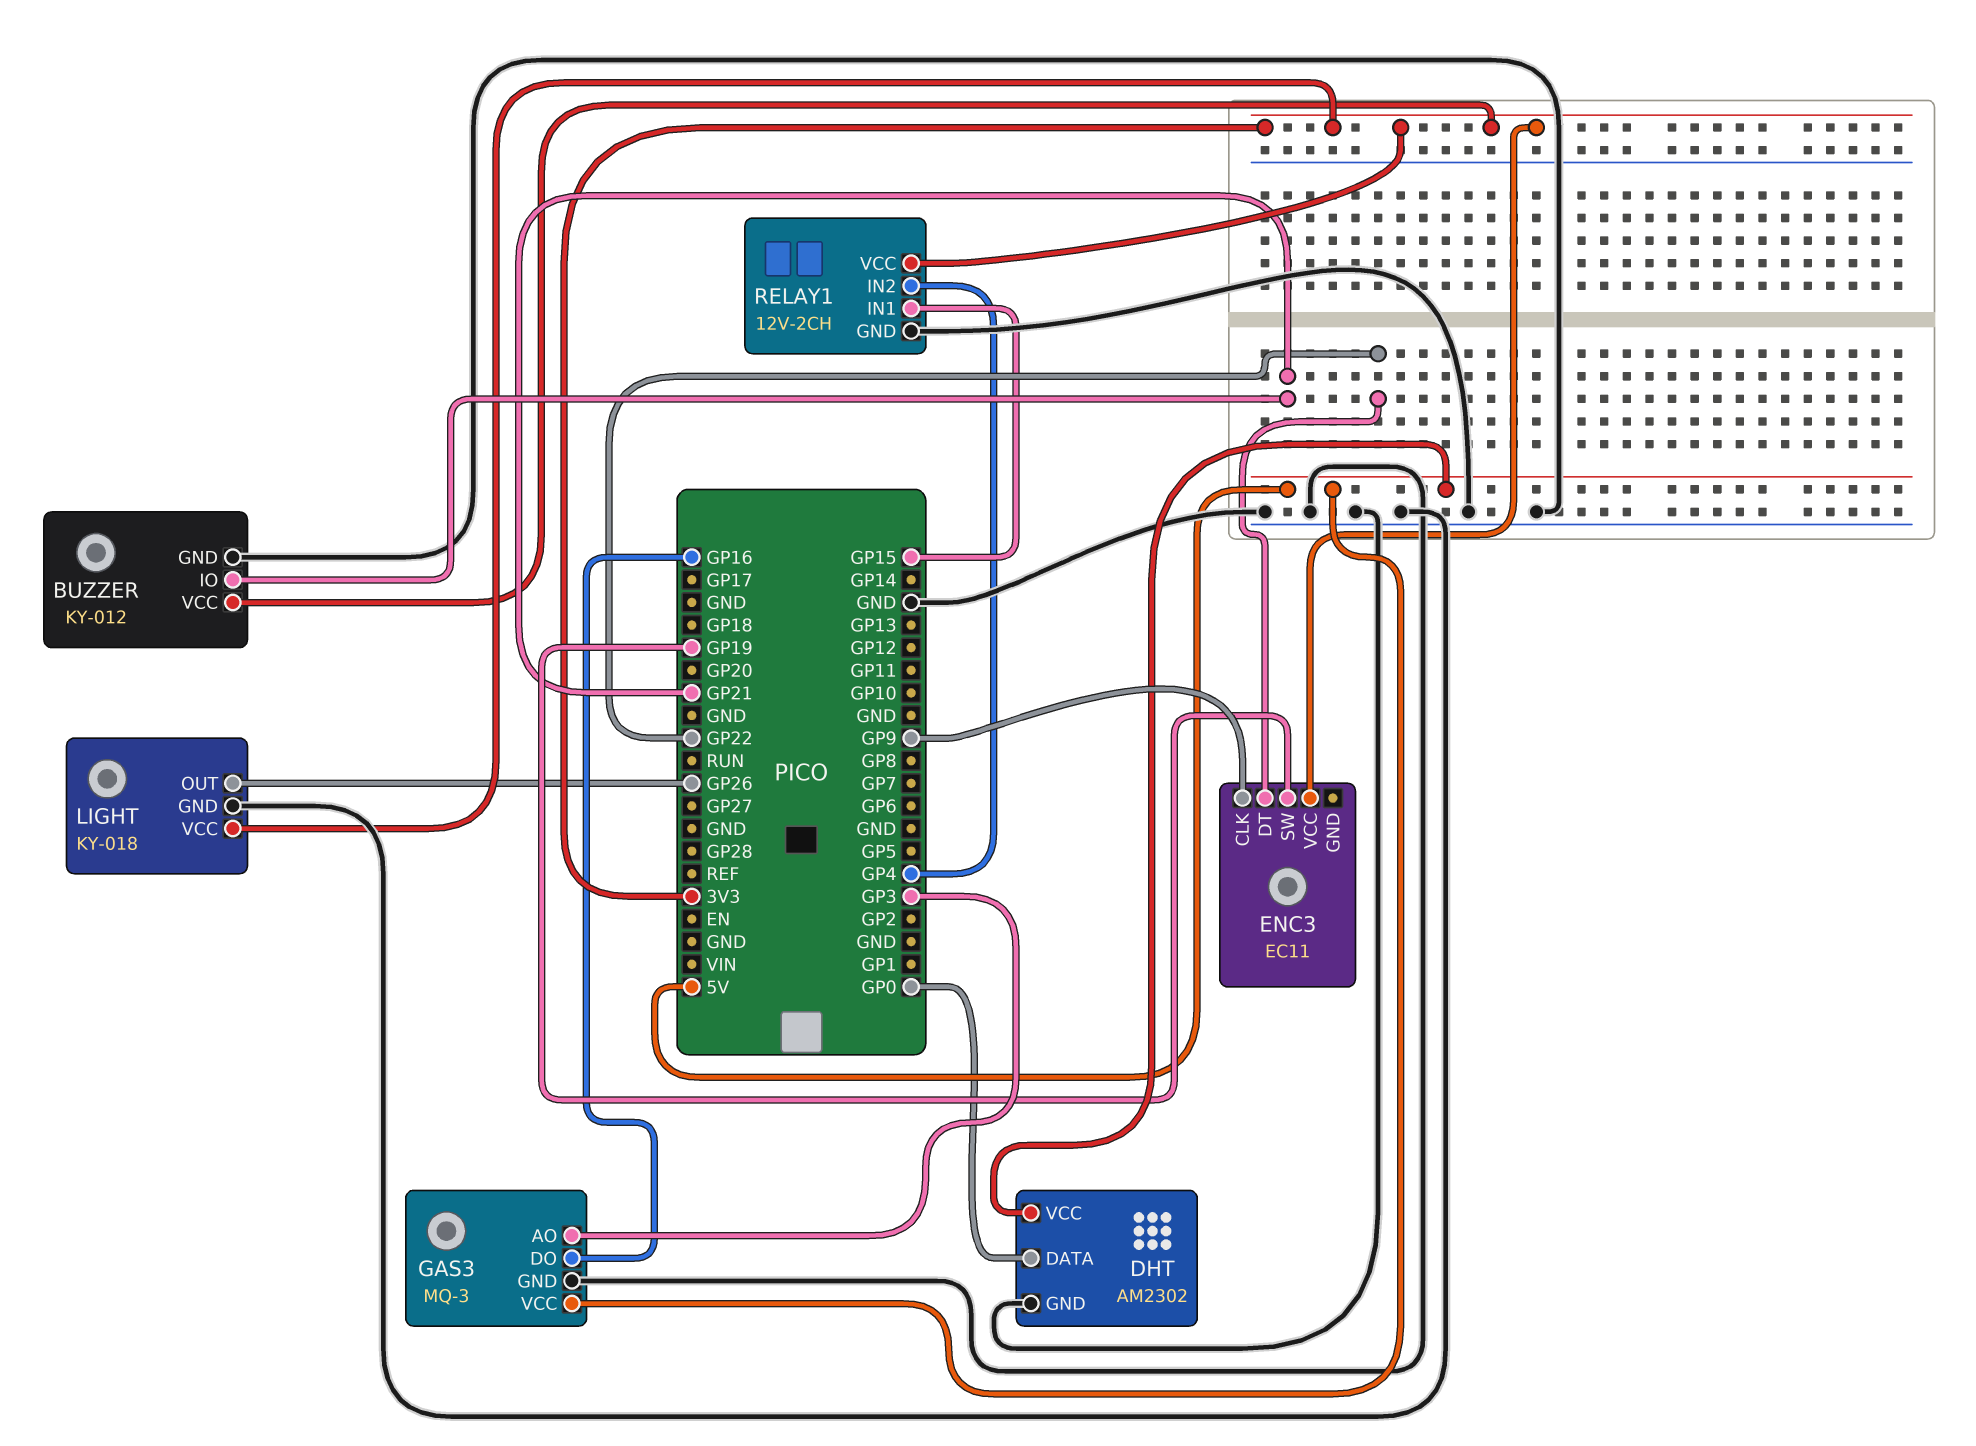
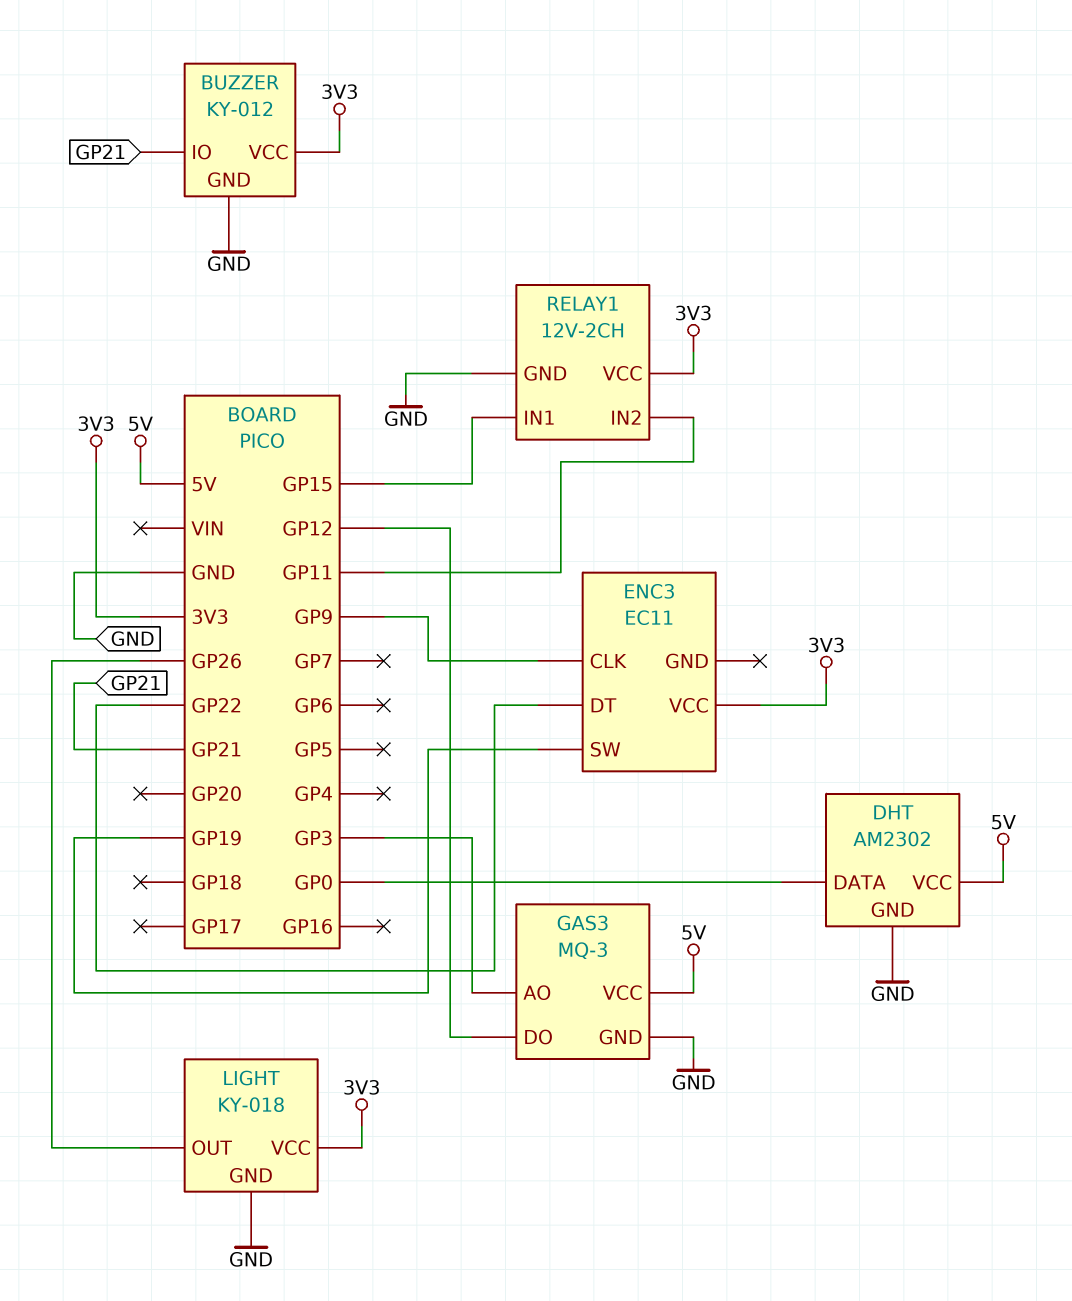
GAS3 pin DO: GP16 -> GP12
RELAY1 pin IN2: GP4 -> GP11

